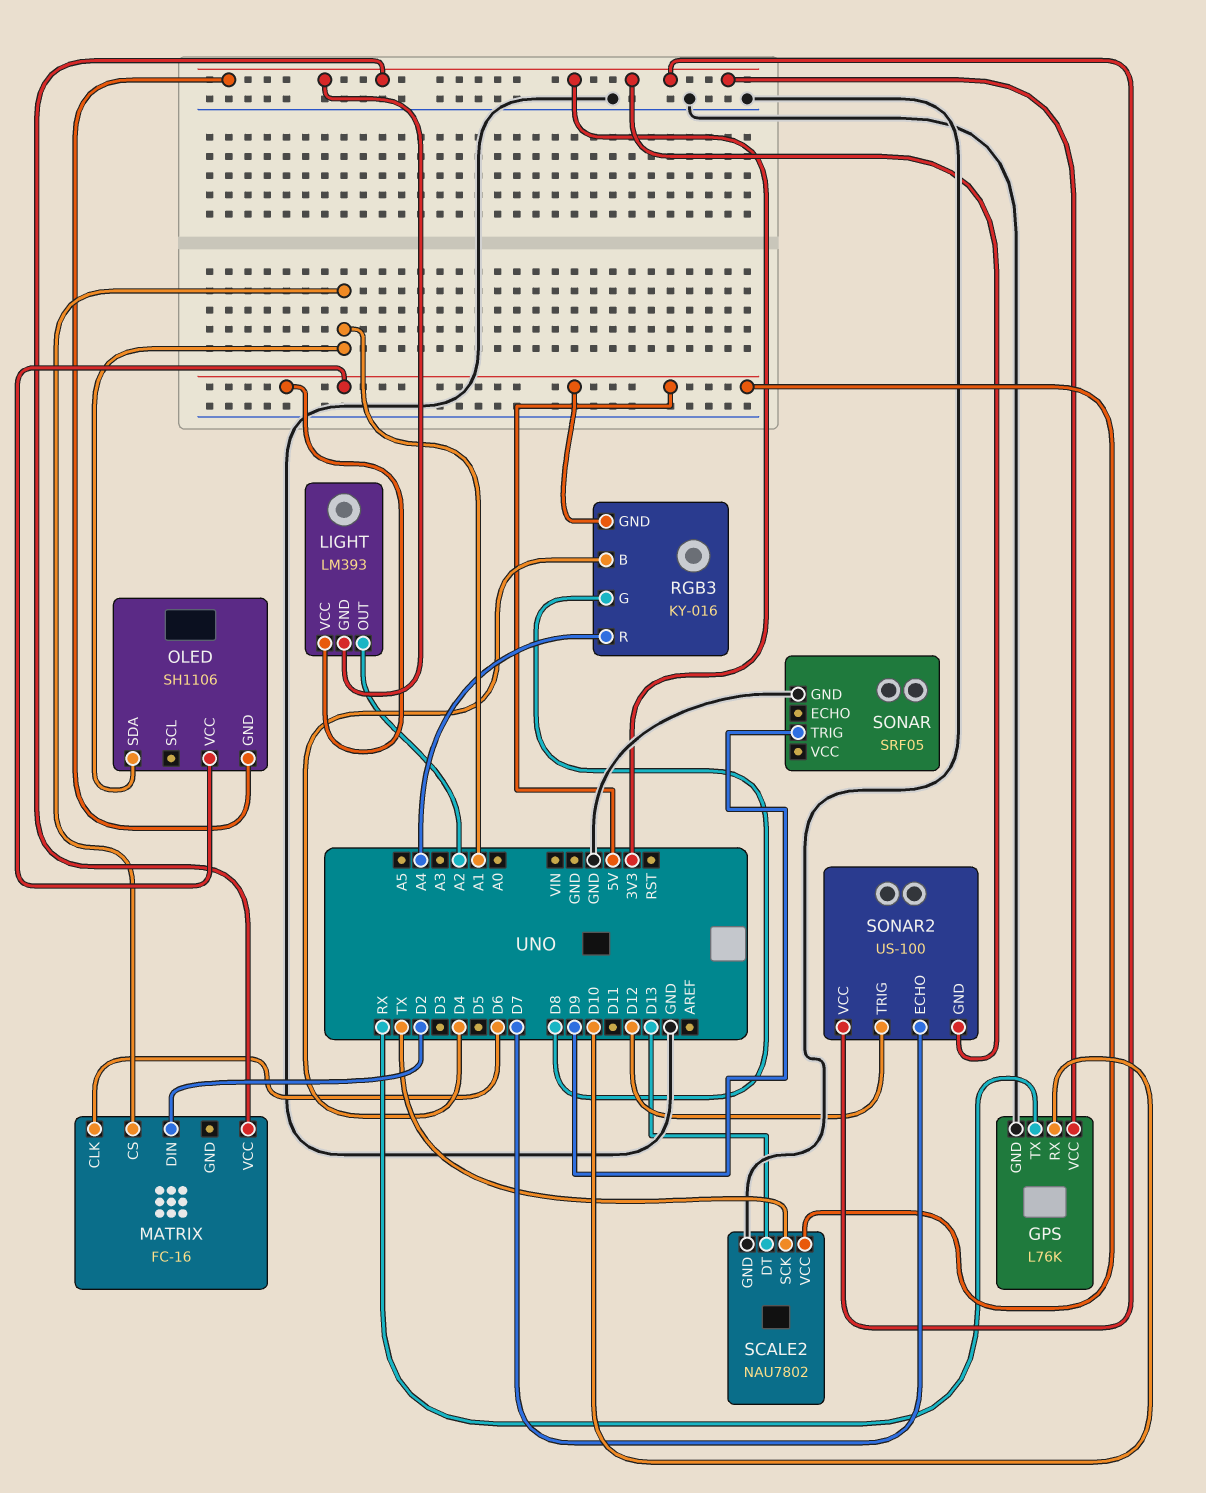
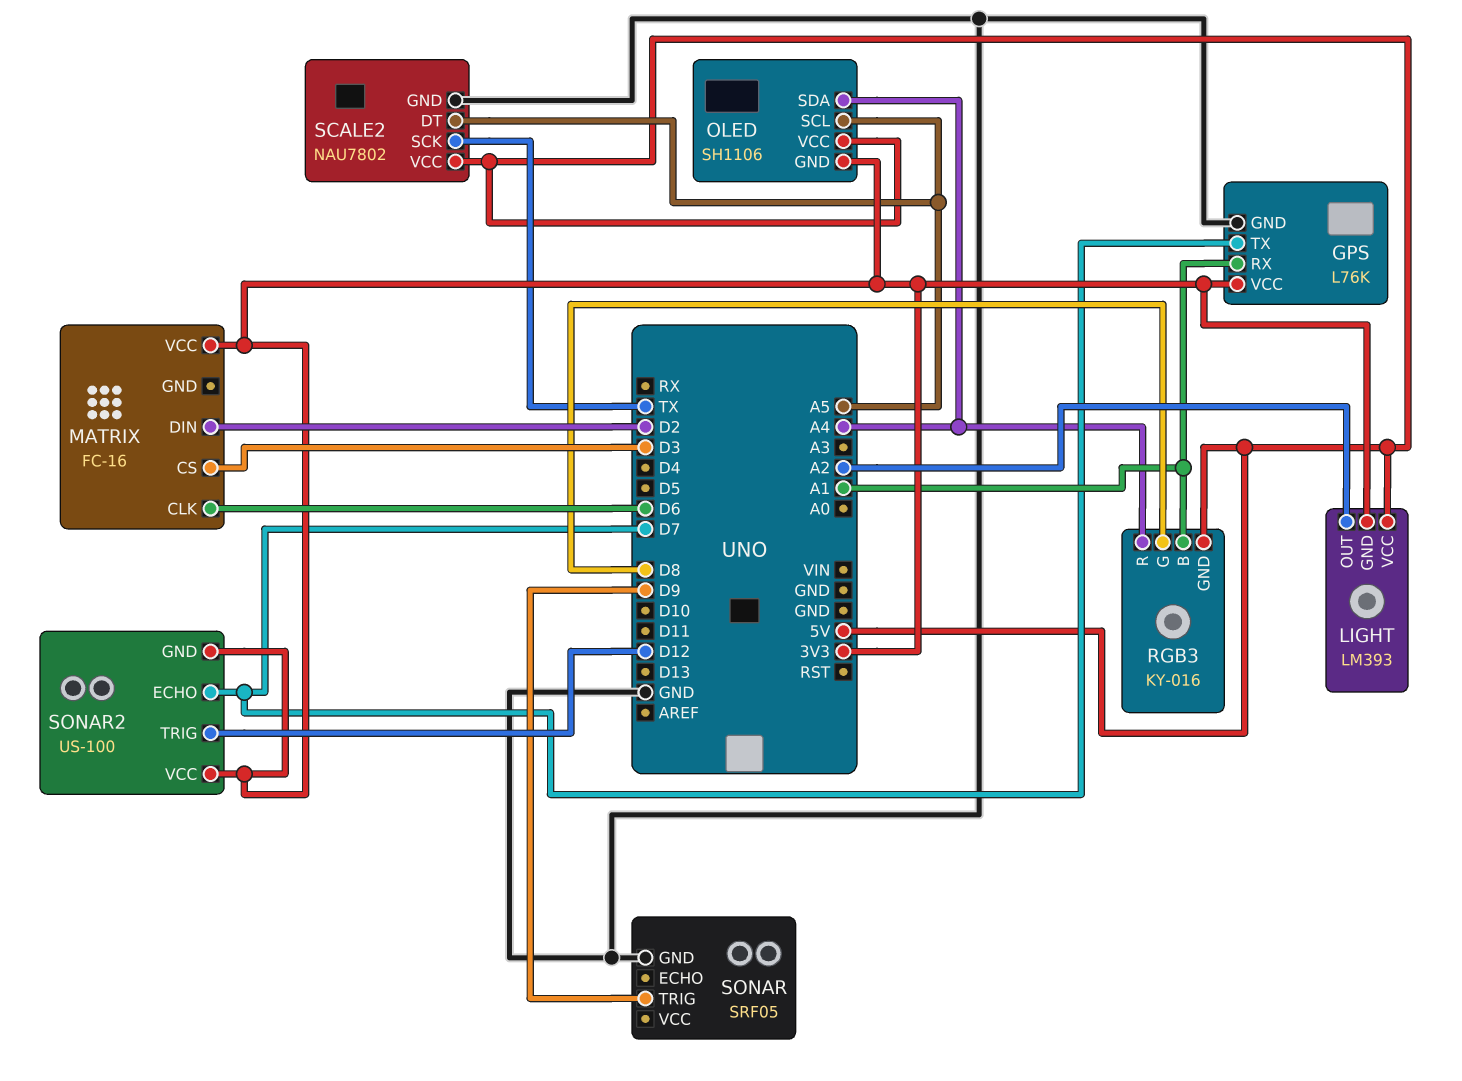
GPS pin RX: D10 -> A1
GPS pin TX: RX -> D7
MATRIX pin CS: A1 -> D3
OLED pin SCL: none -> A5
OLED pin SDA: A1 -> A4
RGB3 pin B: D4 -> A1
SCALE2 pin DT: D13 -> A5

